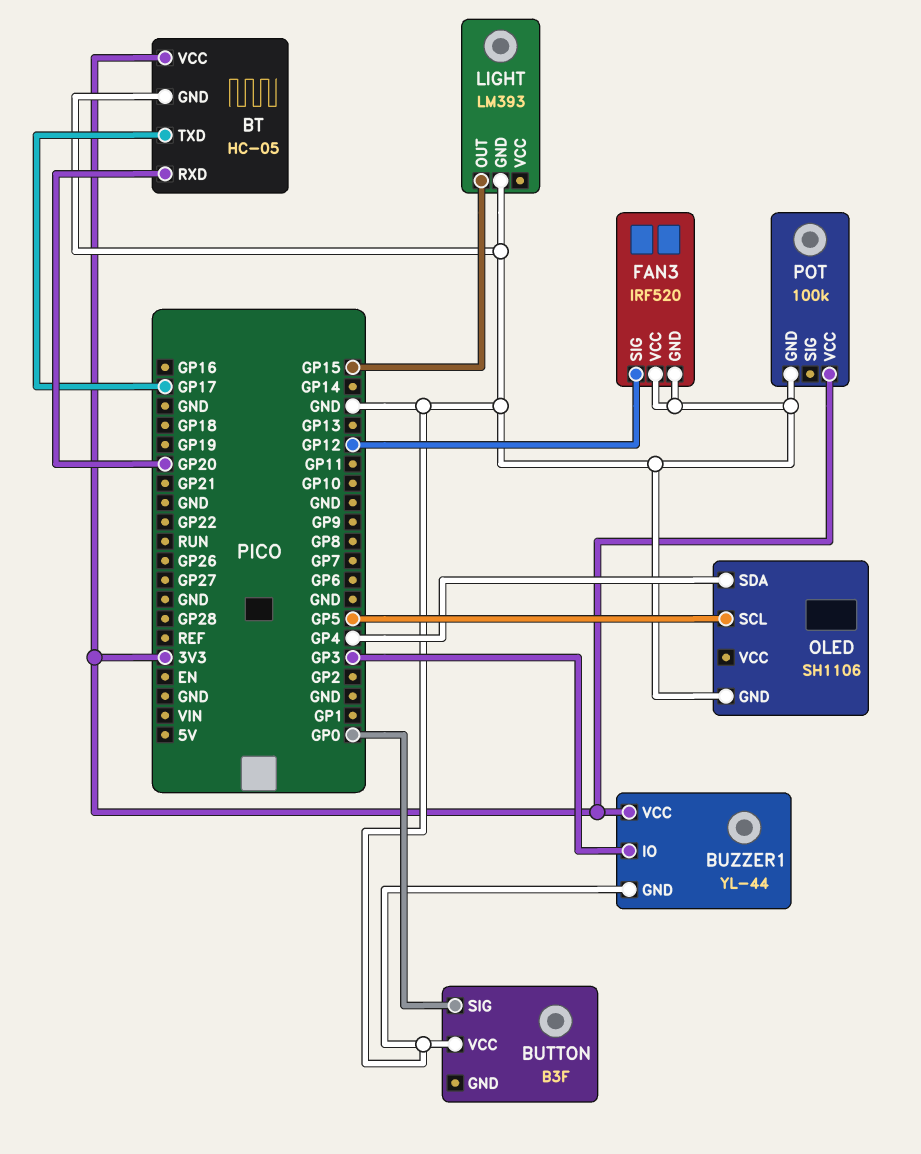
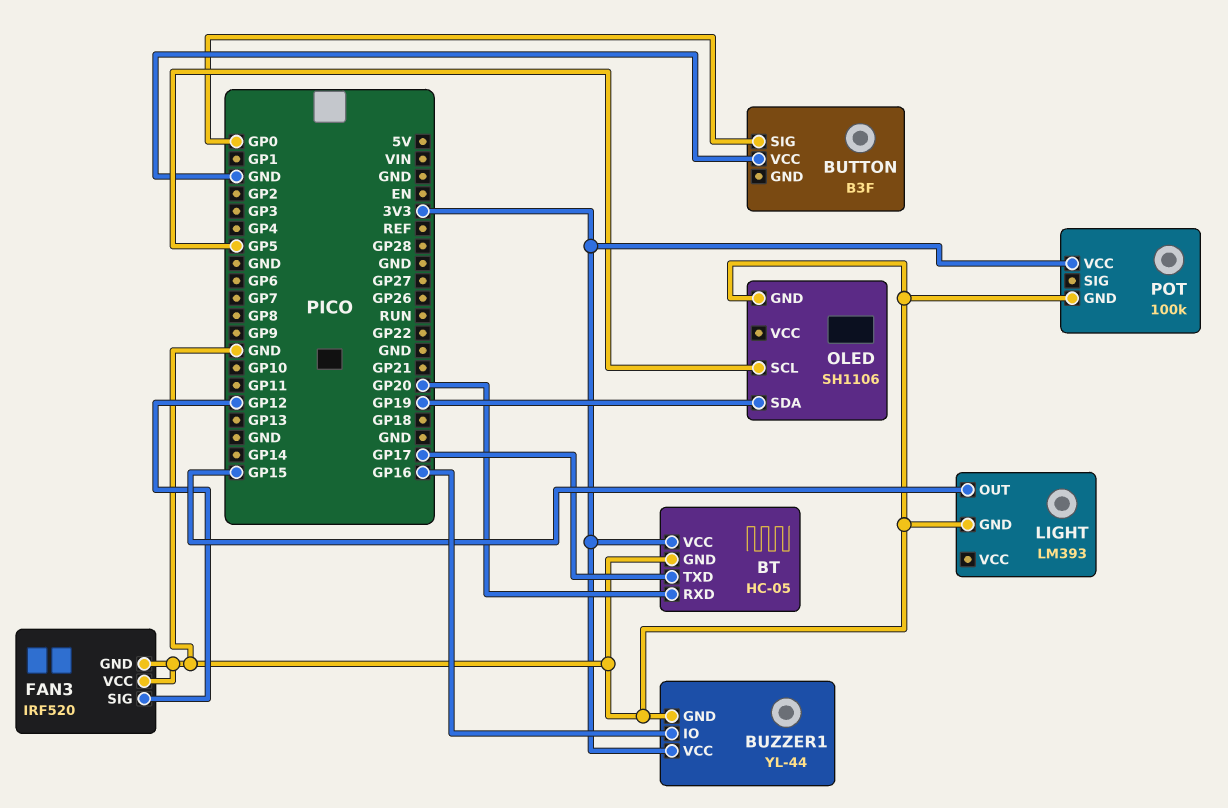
BUZZER1 pin IO: GP3 -> GP16
OLED pin SDA: GP4 -> GP19

